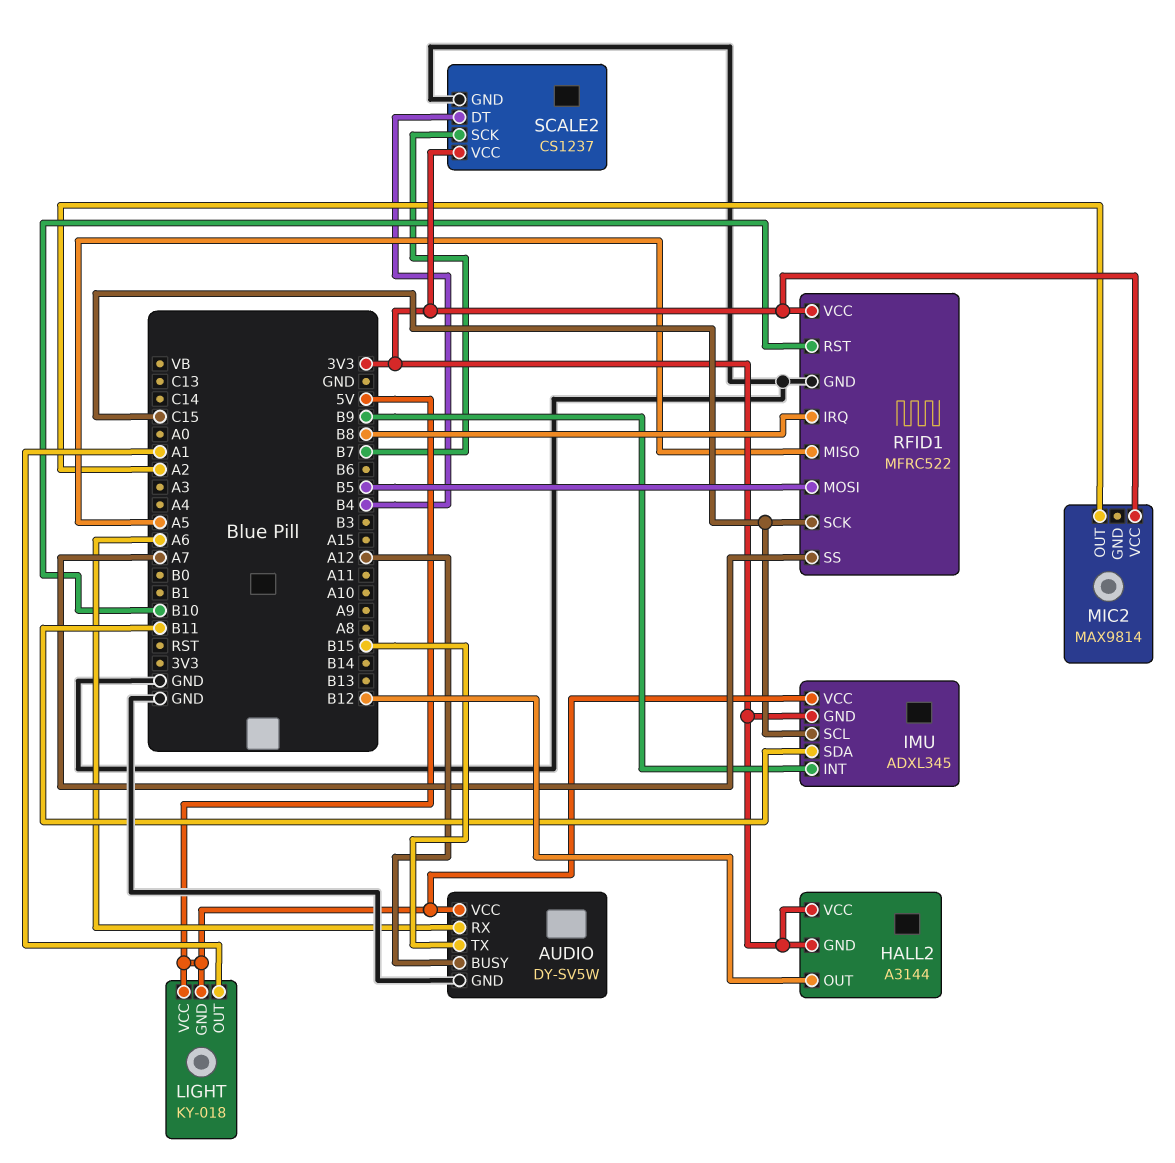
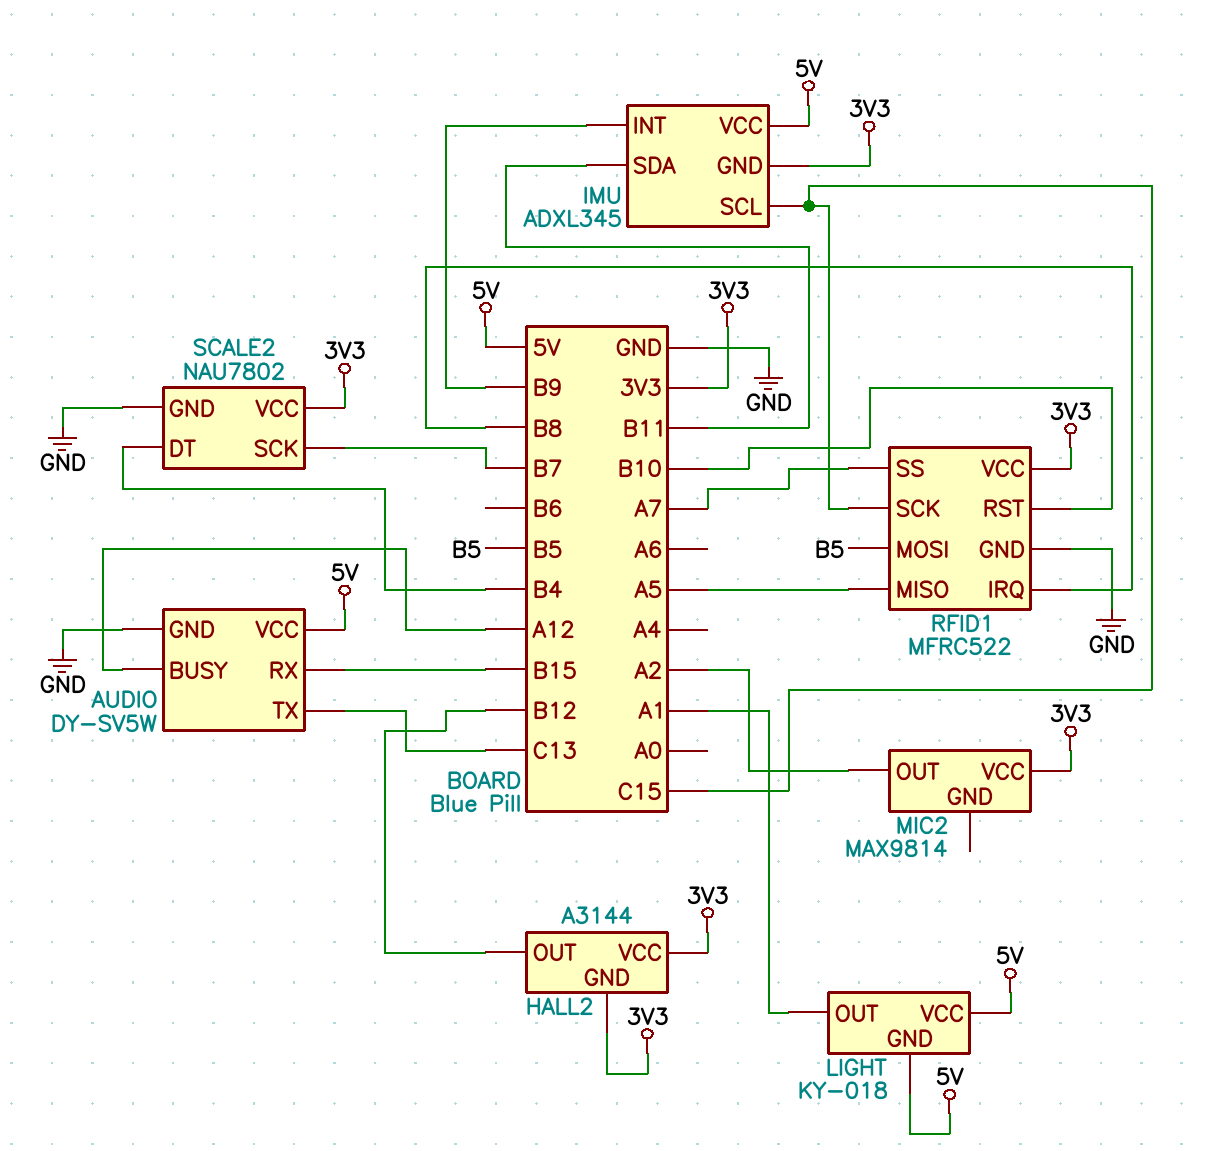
AUDIO pin RX: A6 -> B15
AUDIO pin TX: B15 -> C13
SCALE2: CS1237 -> NAU7802

